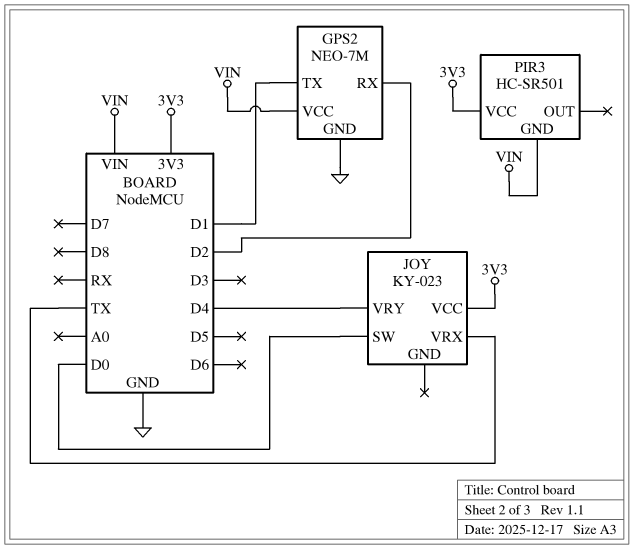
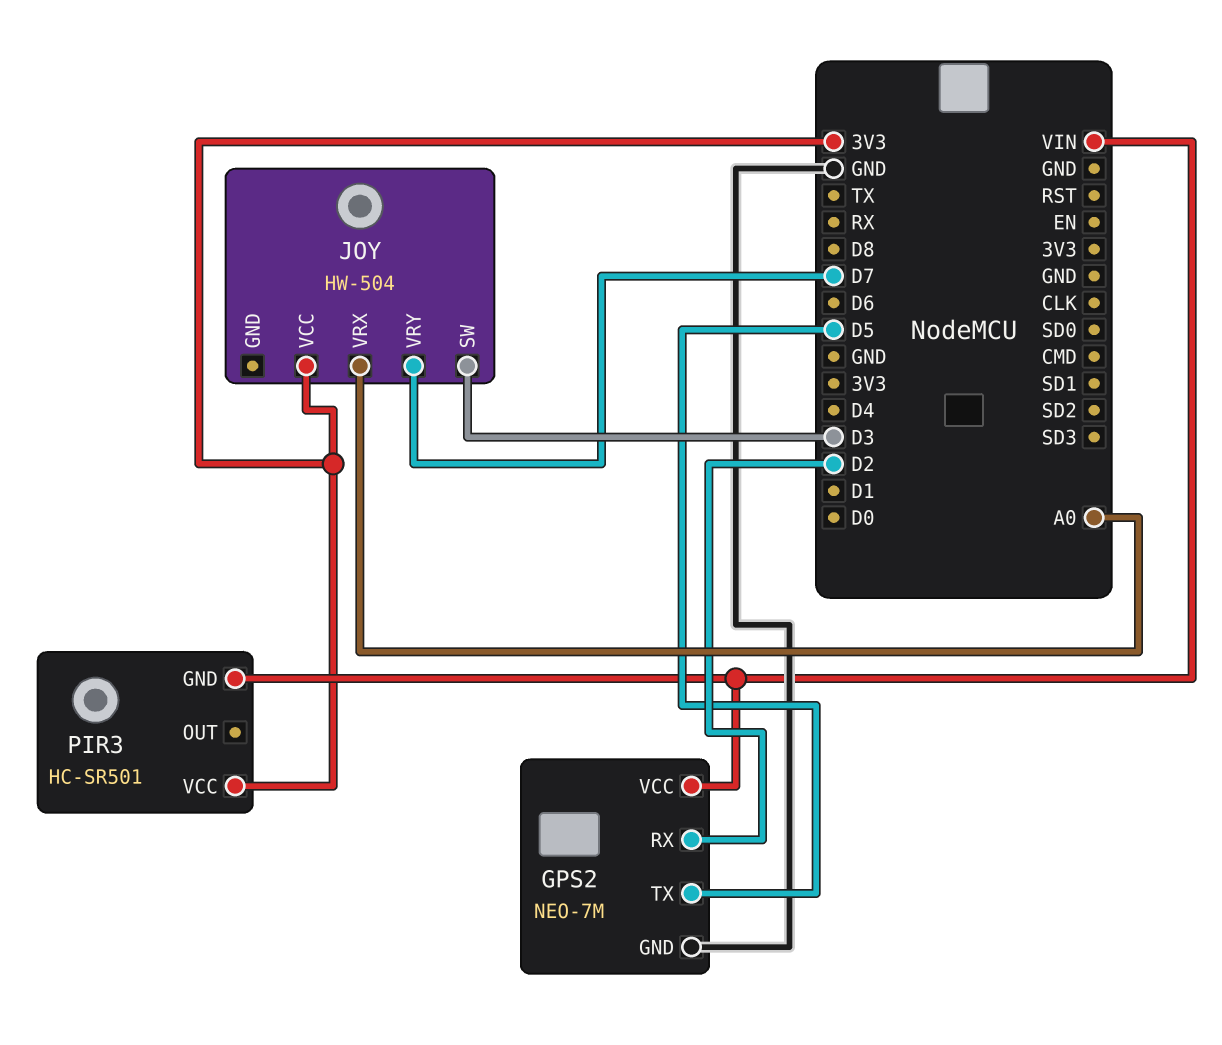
GPS2 pin TX: D1 -> D5
JOY: KY-023 -> HW-504
JOY pin SW: D0 -> D3
JOY pin VRX: TX -> A0
JOY pin VRY: D4 -> D7

